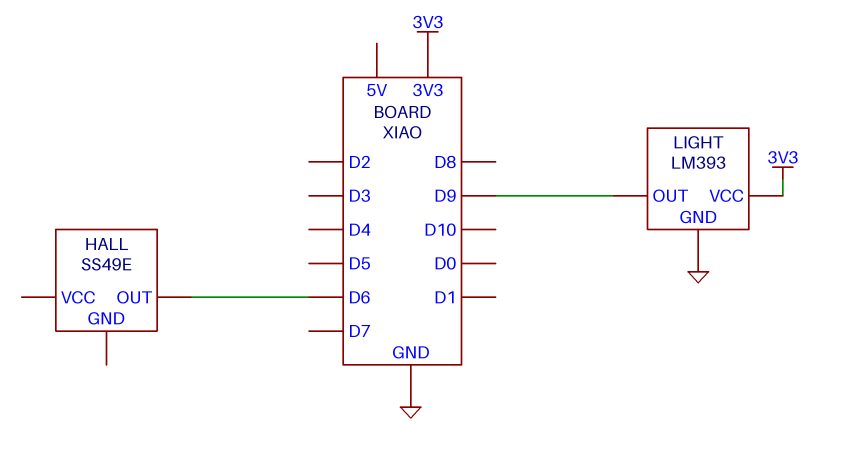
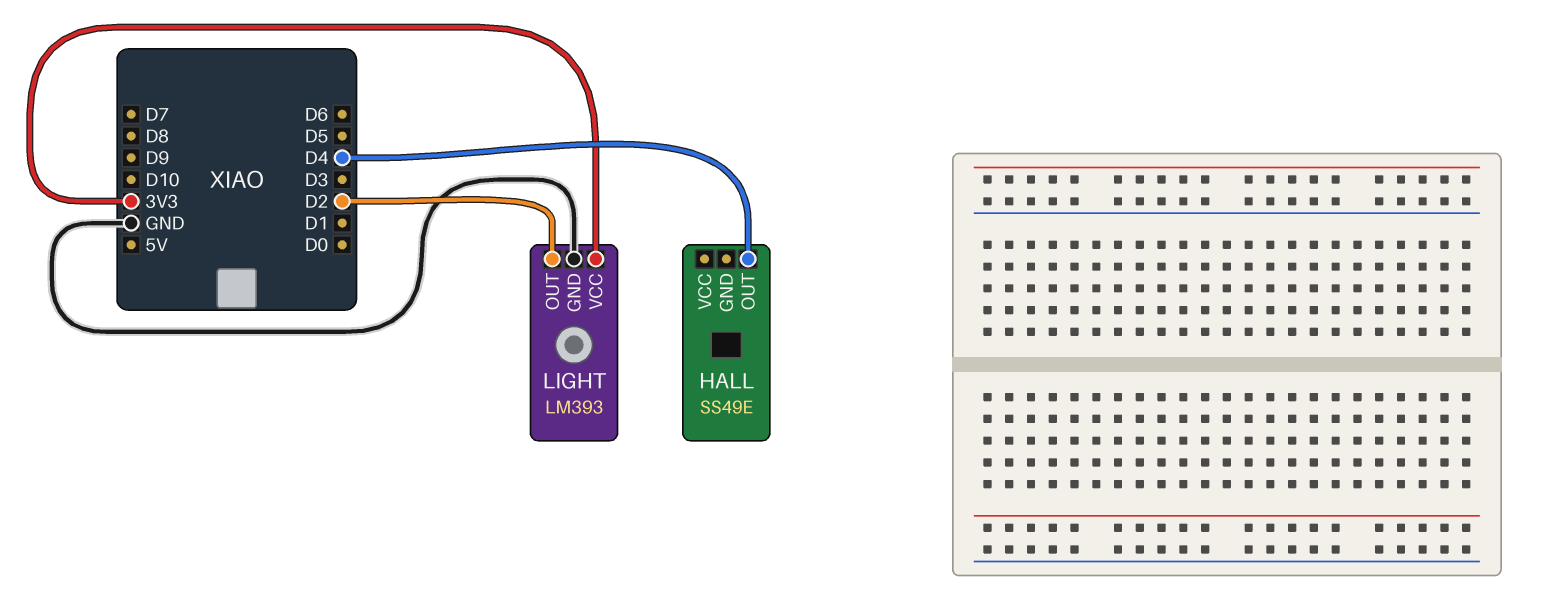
HALL pin OUT: D6 -> D4
LIGHT pin OUT: D9 -> D2

